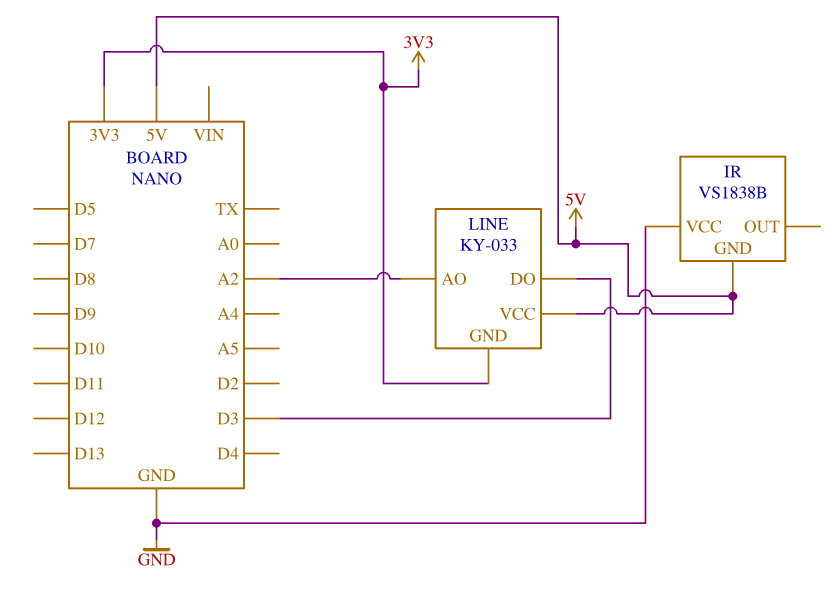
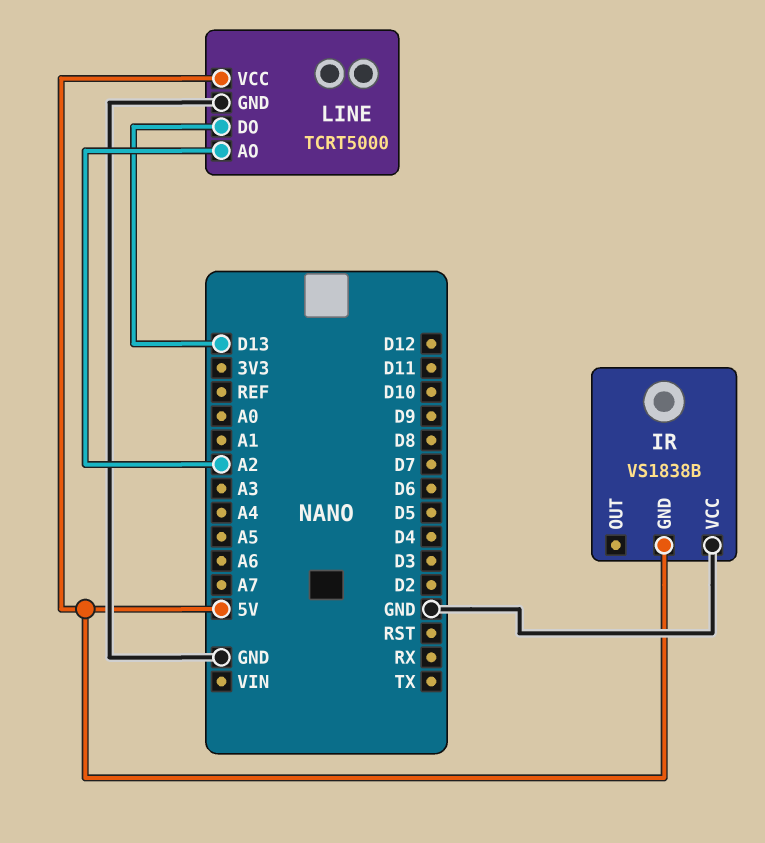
LINE: KY-033 -> TCRT5000
LINE pin DO: D3 -> D13
LINE pin GND: 3V3 -> GND

